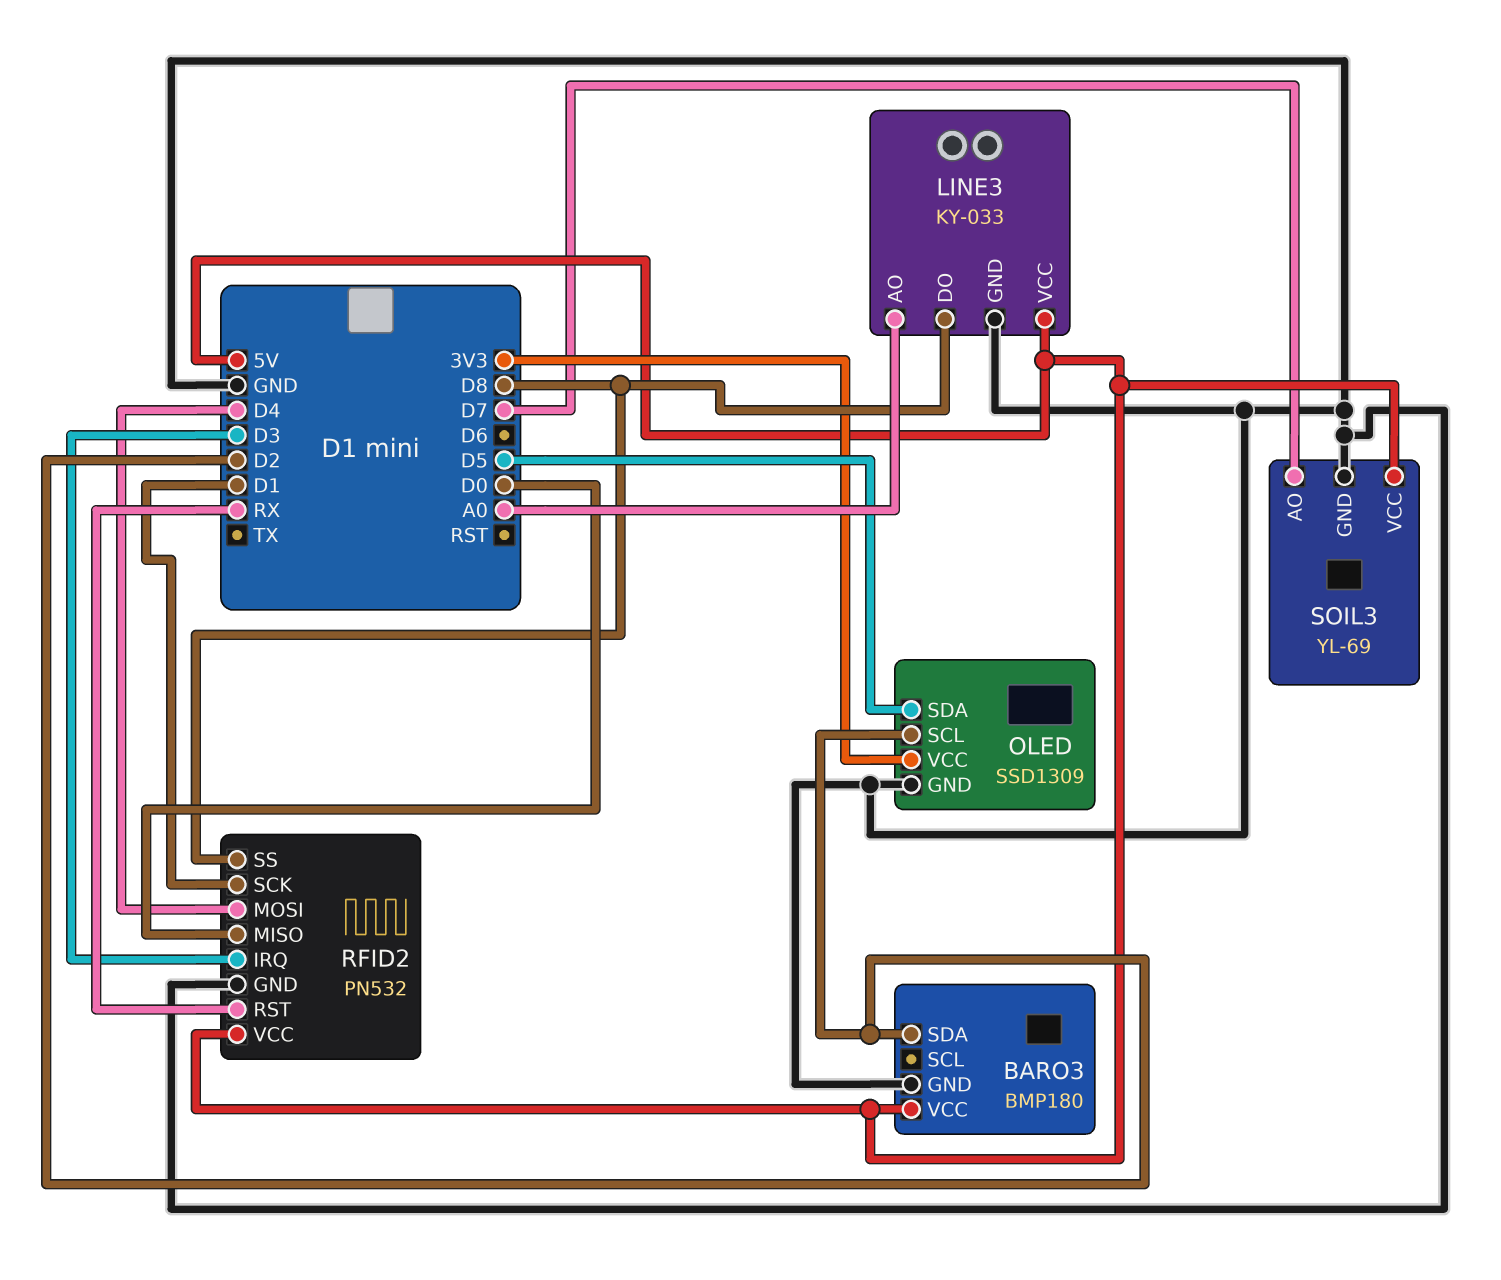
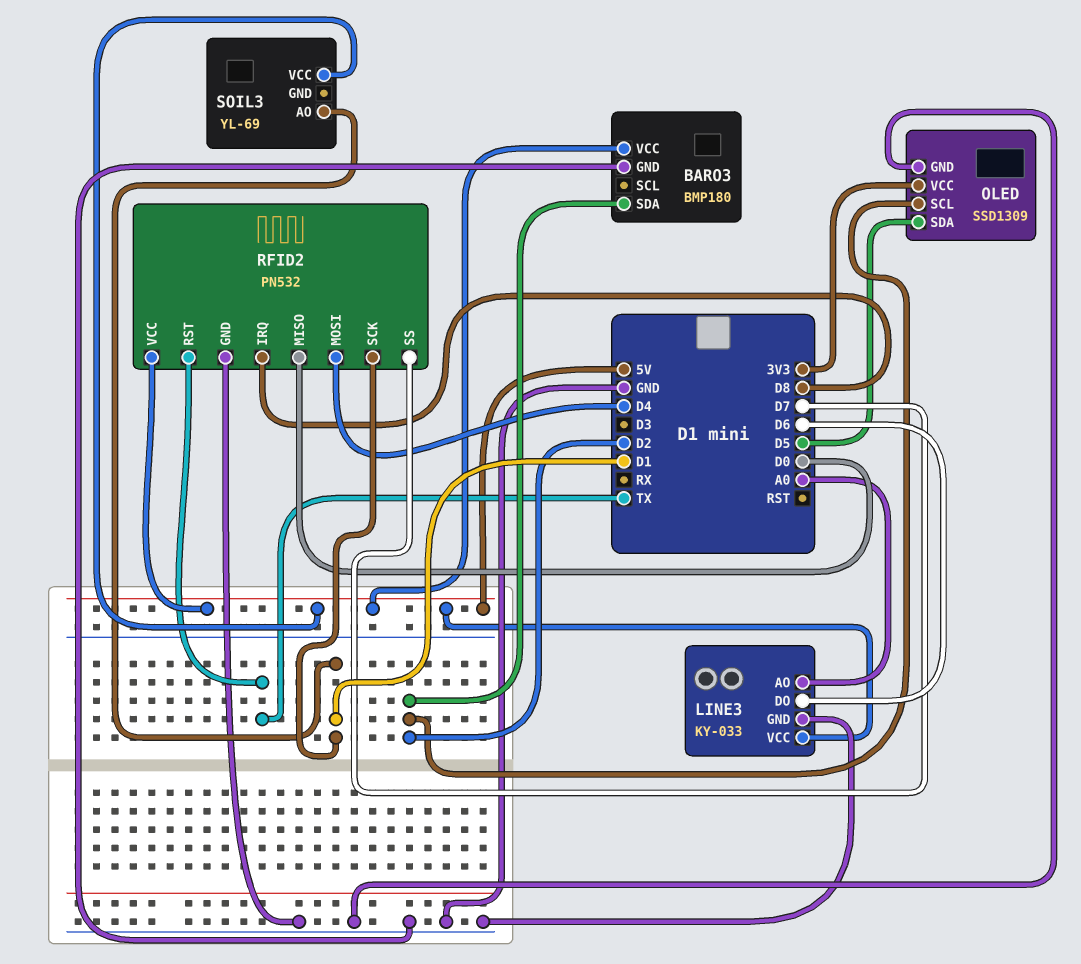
LINE3 pin DO: D8 -> D6
RFID2 pin IRQ: D3 -> D8
RFID2 pin RST: RX -> TX
RFID2 pin SS: D8 -> D7
SOIL3 pin AO: D7 -> D1
SOIL3 pin GND: GND -> none

